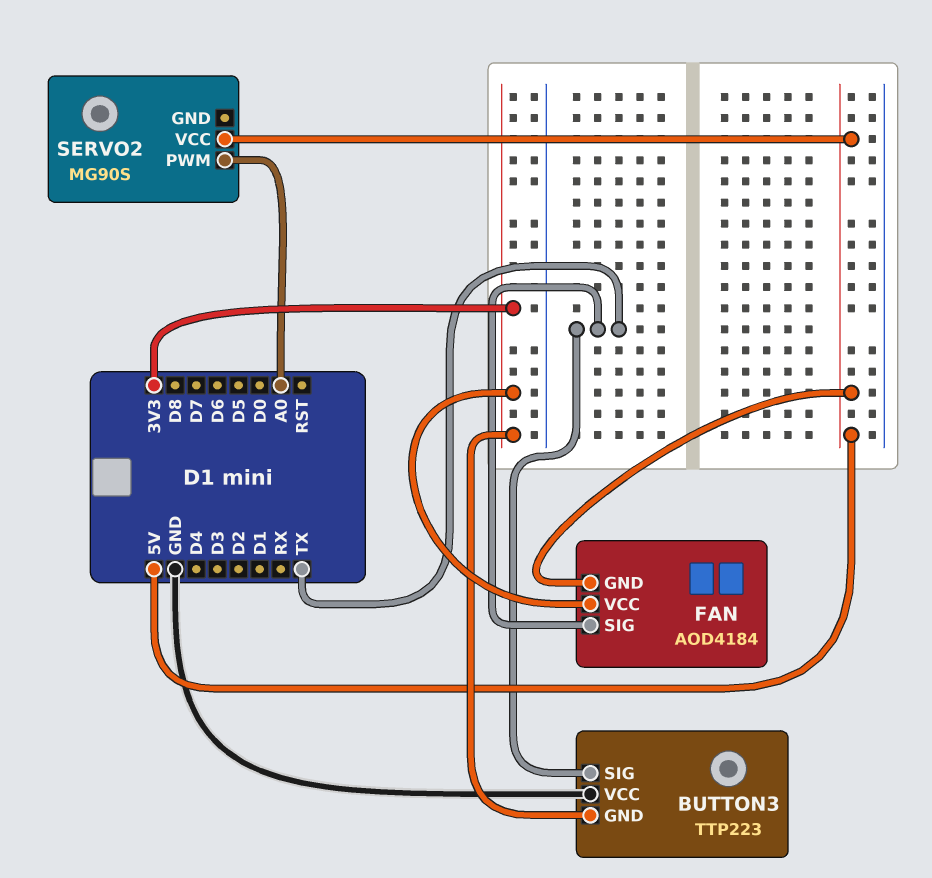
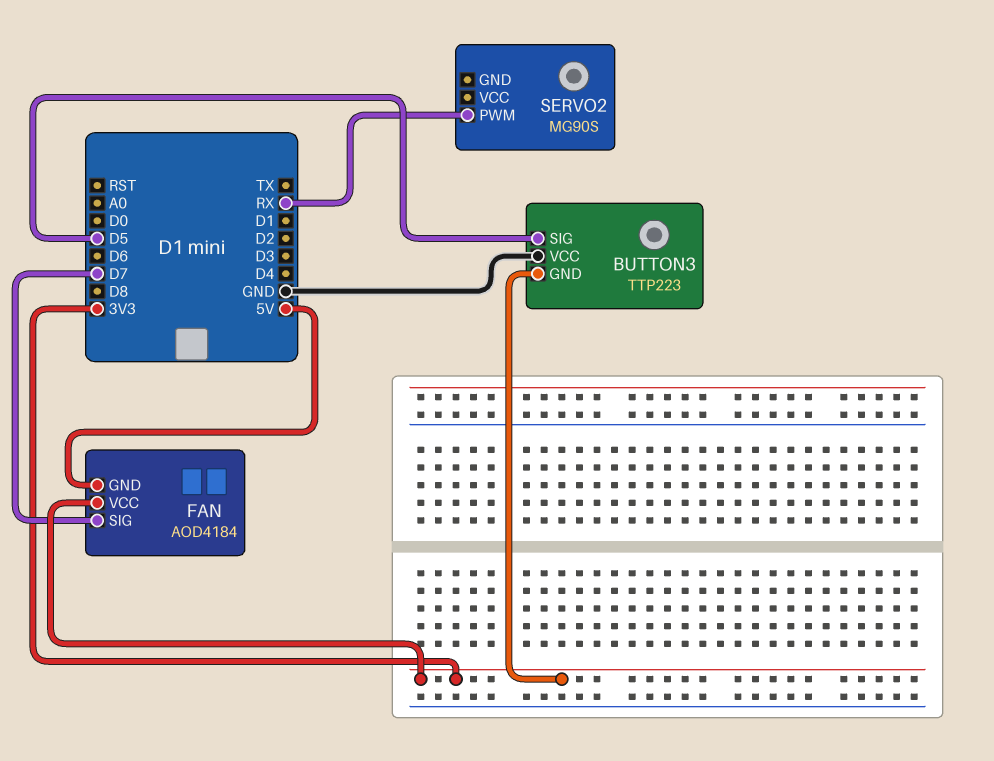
BUTTON3 pin SIG: TX -> D5
FAN pin SIG: TX -> D7
SERVO2 pin PWM: A0 -> RX
SERVO2 pin VCC: 5V -> none

